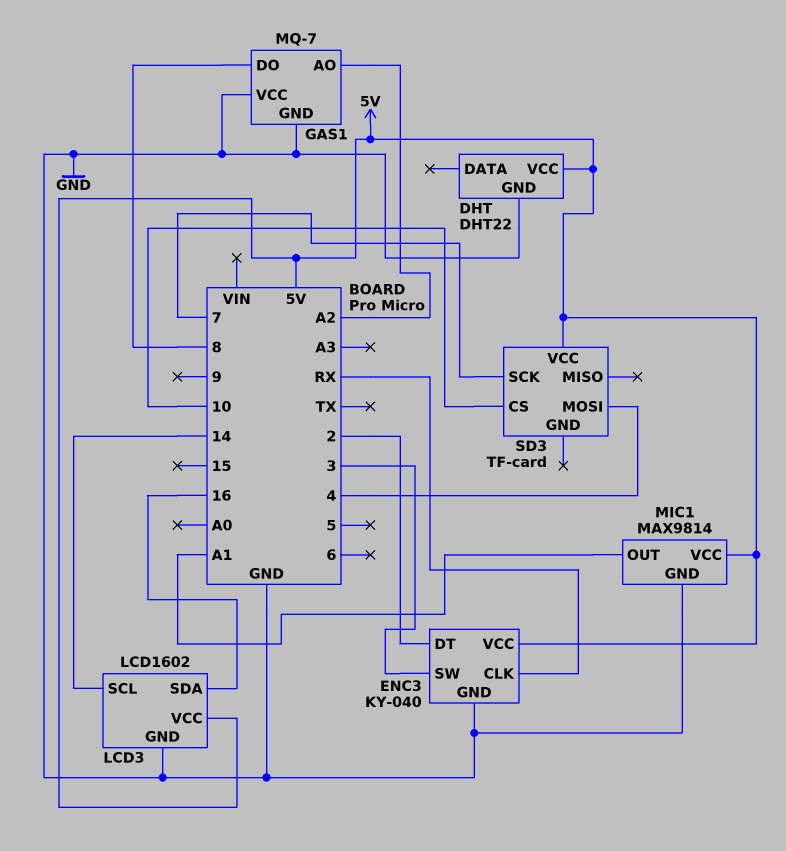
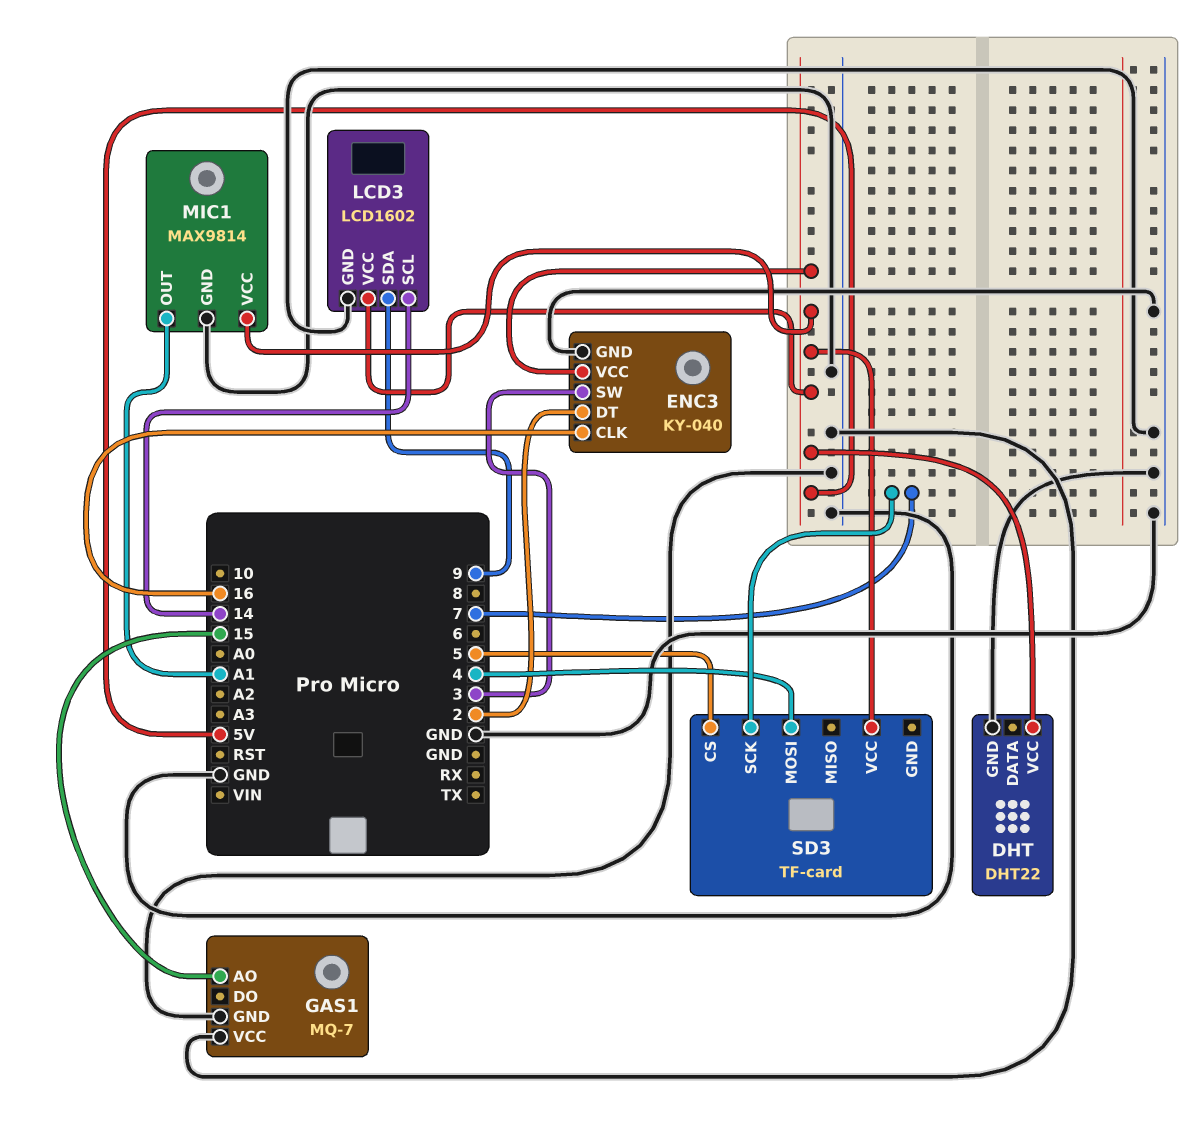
ENC3 pin CLK: RX -> 16
GAS1 pin AO: A2 -> 15
GAS1 pin DO: 8 -> none
LCD3 pin SDA: 16 -> 9
SD3 pin CS: 10 -> 5

